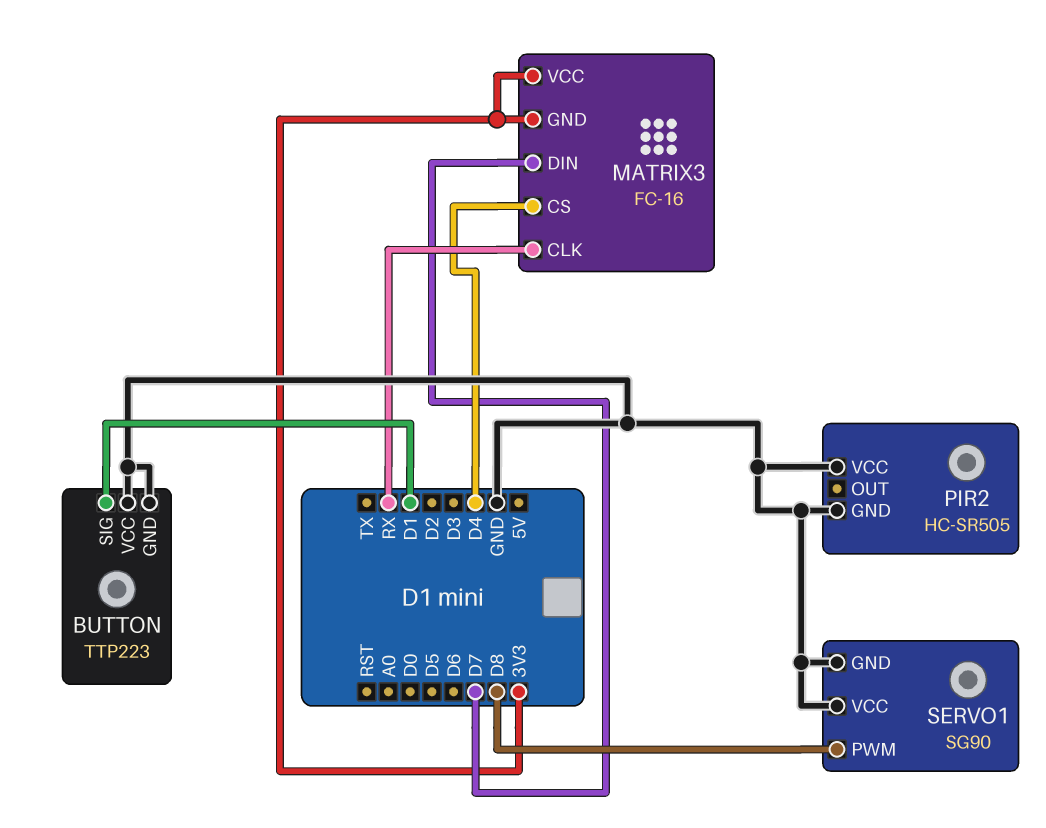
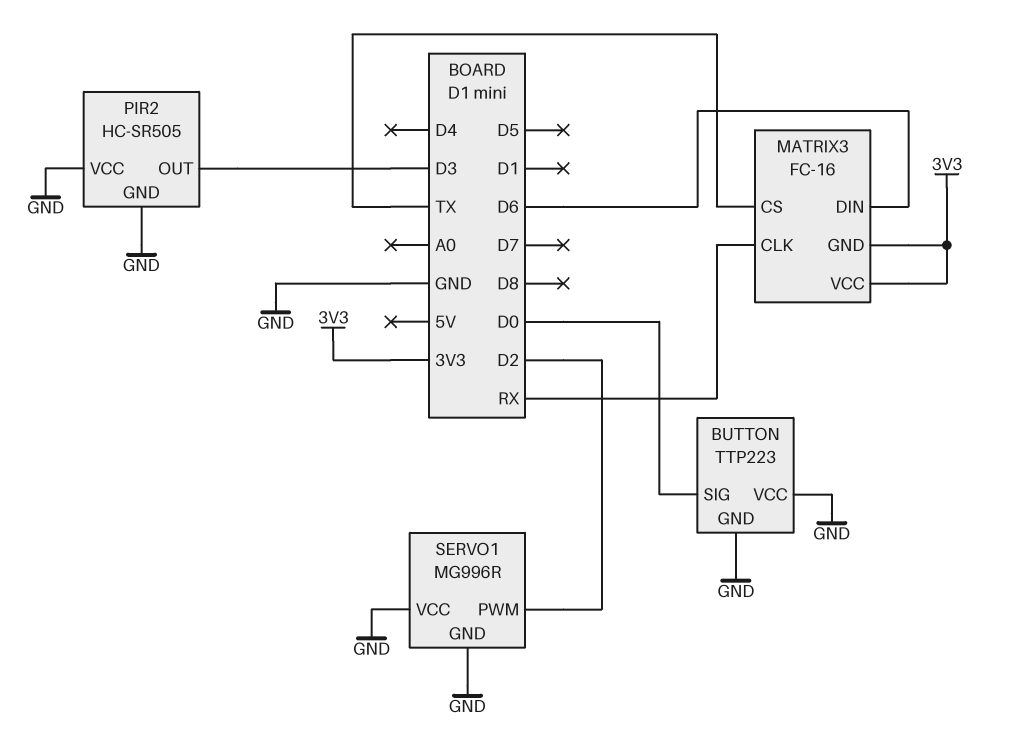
BUTTON pin SIG: D1 -> D0
MATRIX3 pin CS: D4 -> TX
MATRIX3 pin DIN: D7 -> D6
PIR2 pin OUT: none -> D3
SERVO1: SG90 -> MG996R
SERVO1 pin PWM: D8 -> D2

